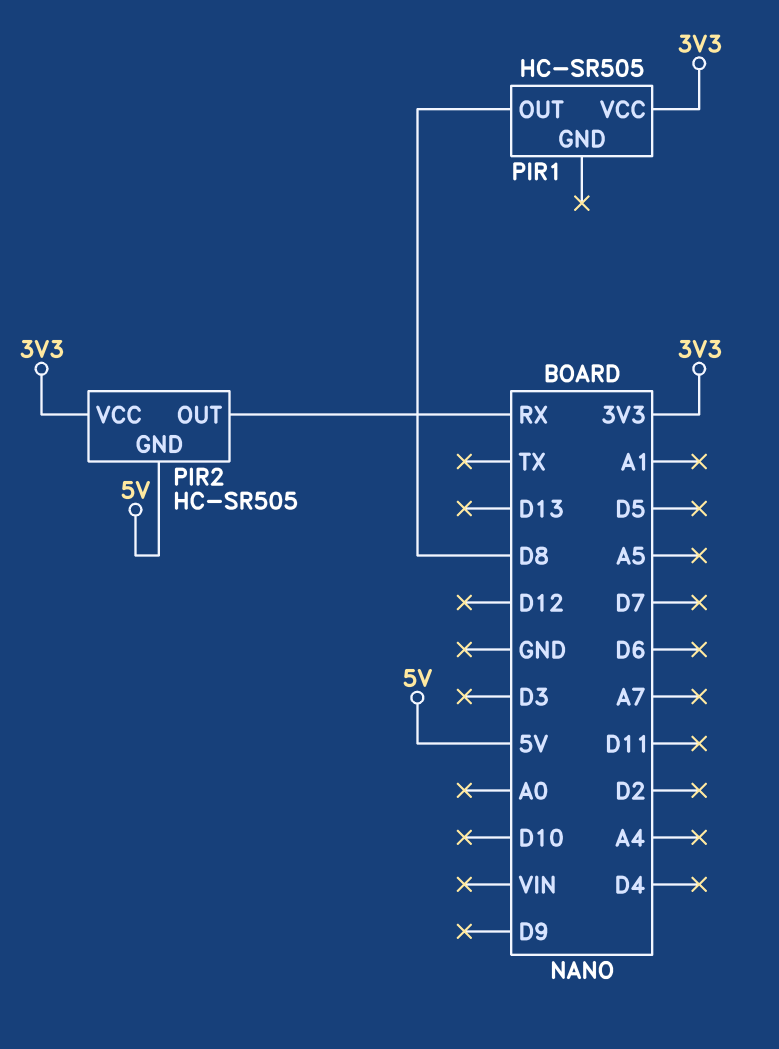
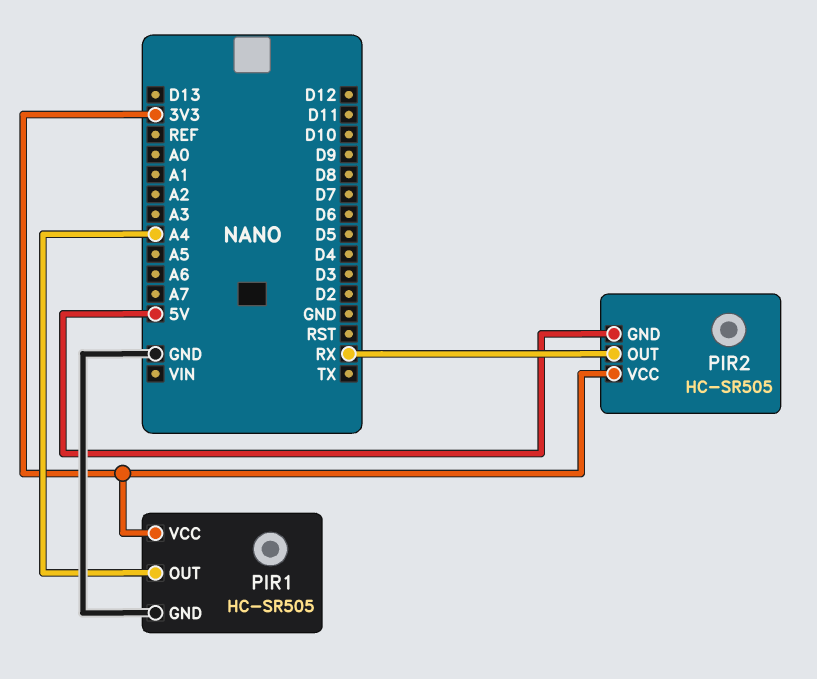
PIR1 pin GND: none -> GND
PIR1 pin OUT: D8 -> A4

